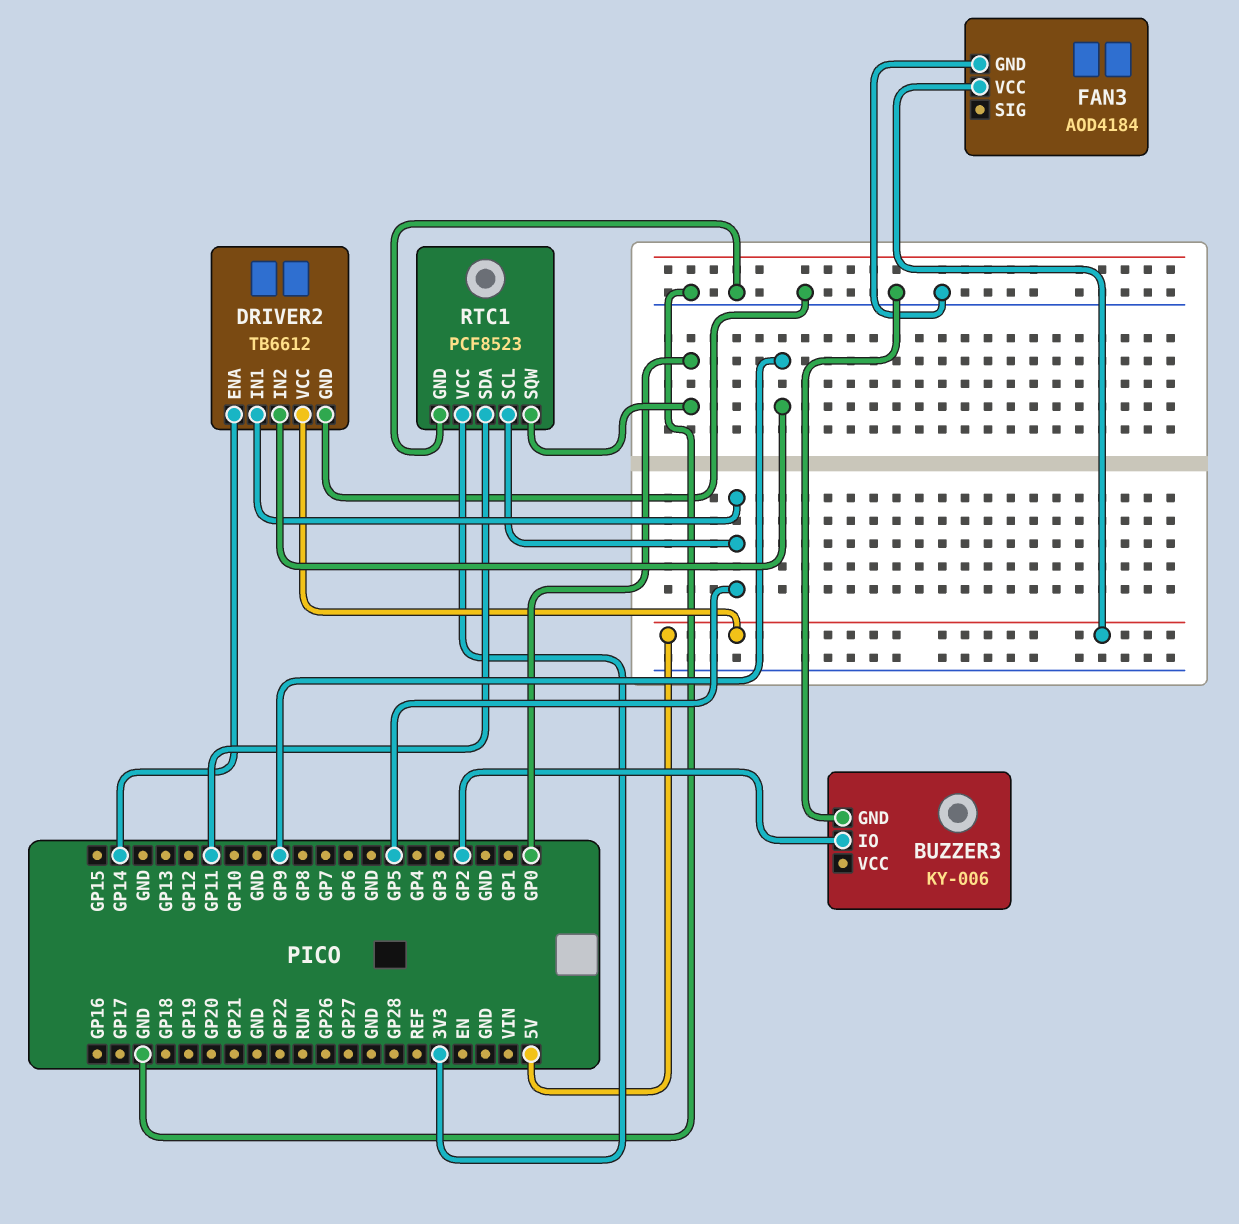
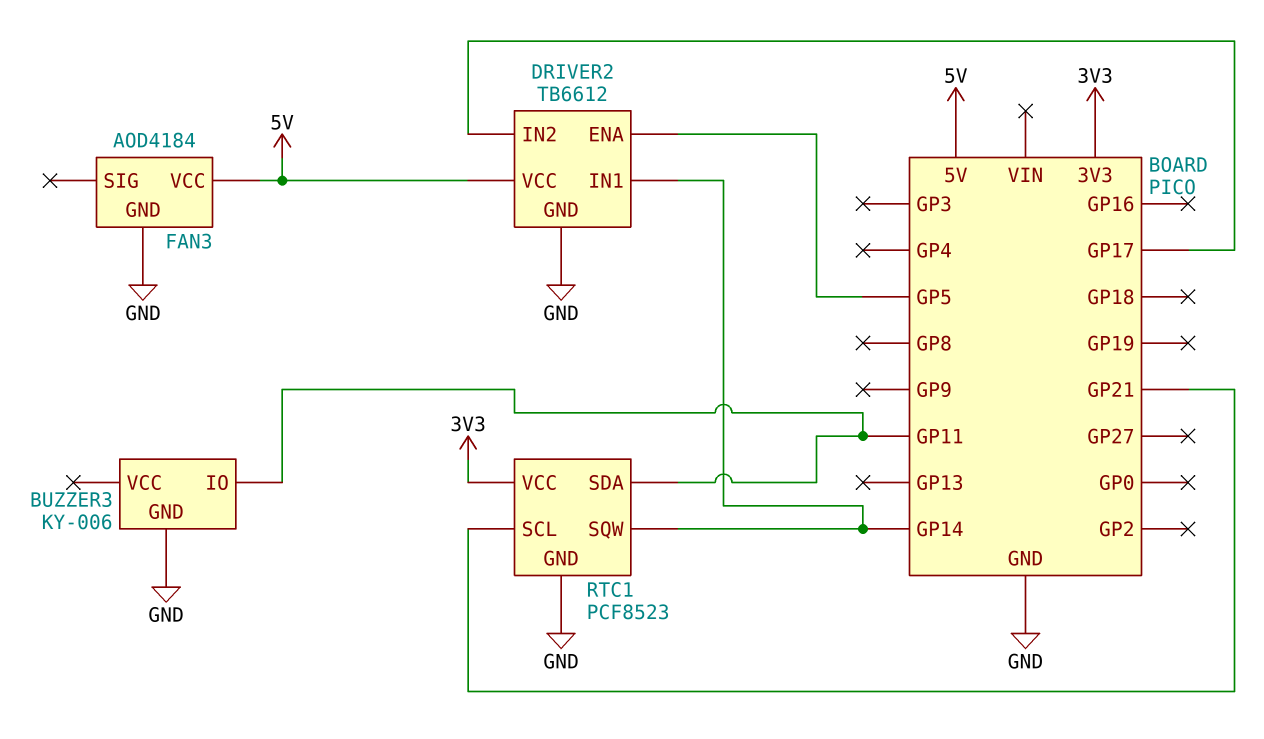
BUZZER3 pin IO: GP2 -> GP11
DRIVER2 pin ENA: GP14 -> GP5
DRIVER2 pin IN1: GP5 -> GP14
DRIVER2 pin IN2: GP9 -> GP17
RTC1 pin SCL: GP5 -> GP21
RTC1 pin SQW: GP0 -> GP14

